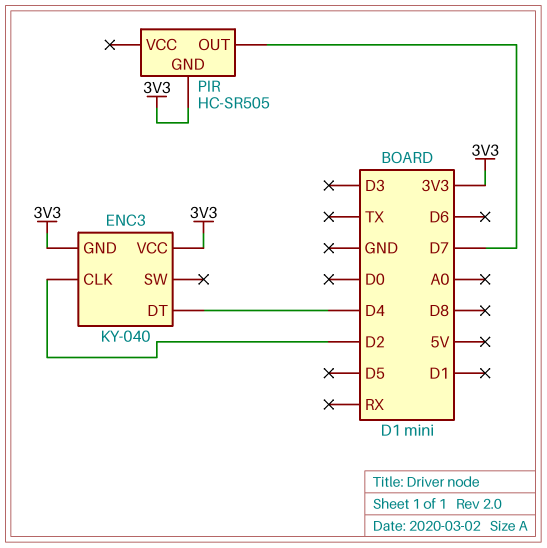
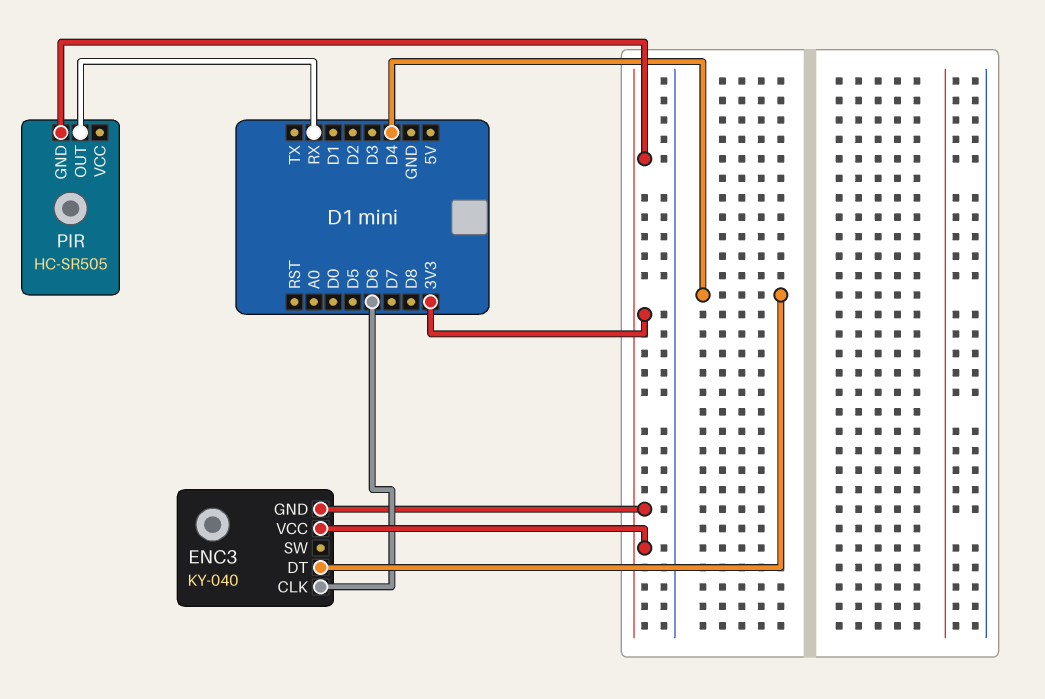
ENC3 pin CLK: D2 -> D6
PIR pin OUT: D7 -> RX

